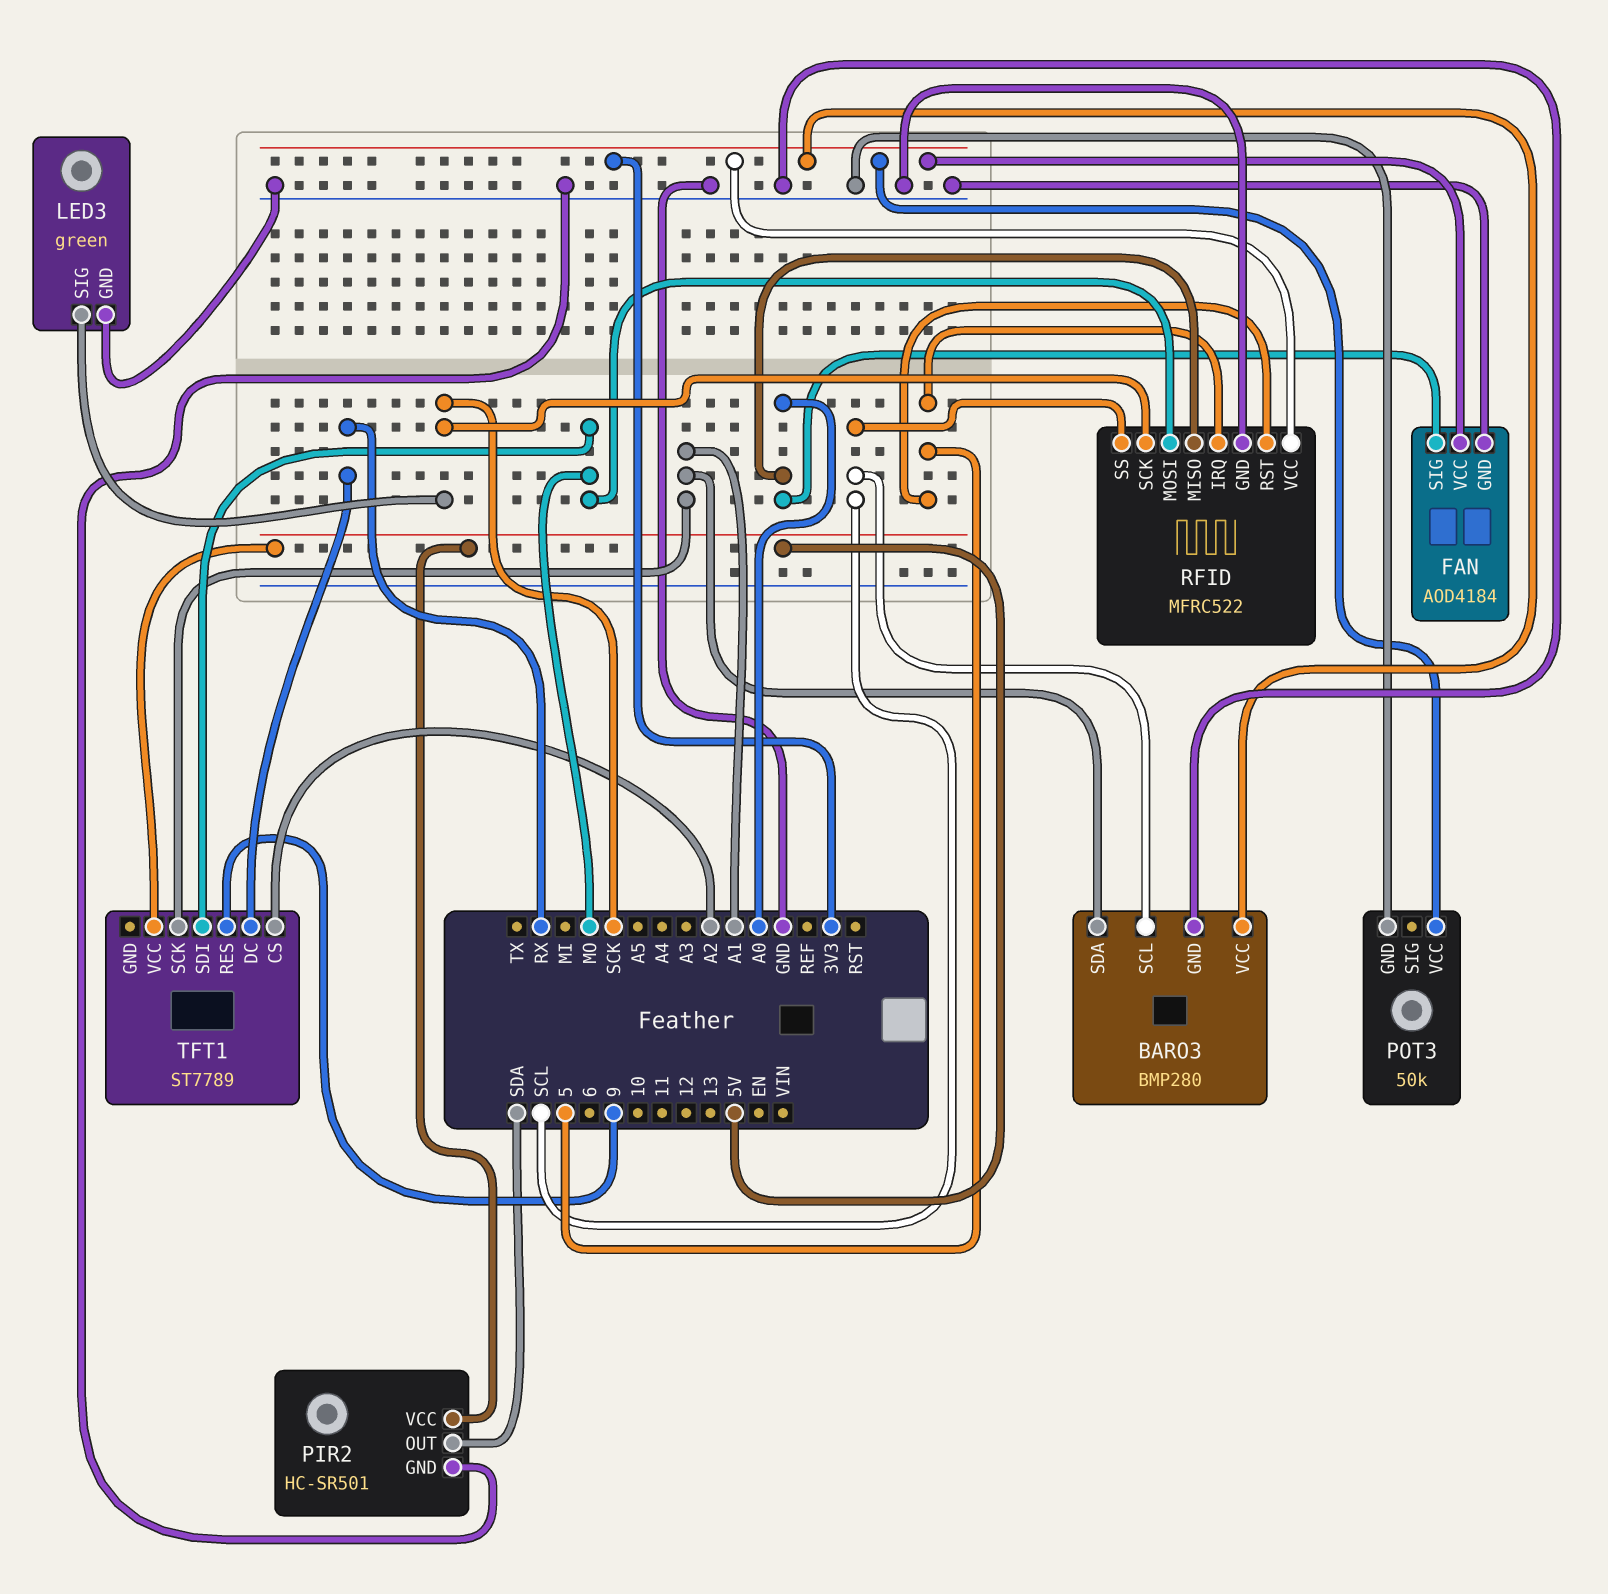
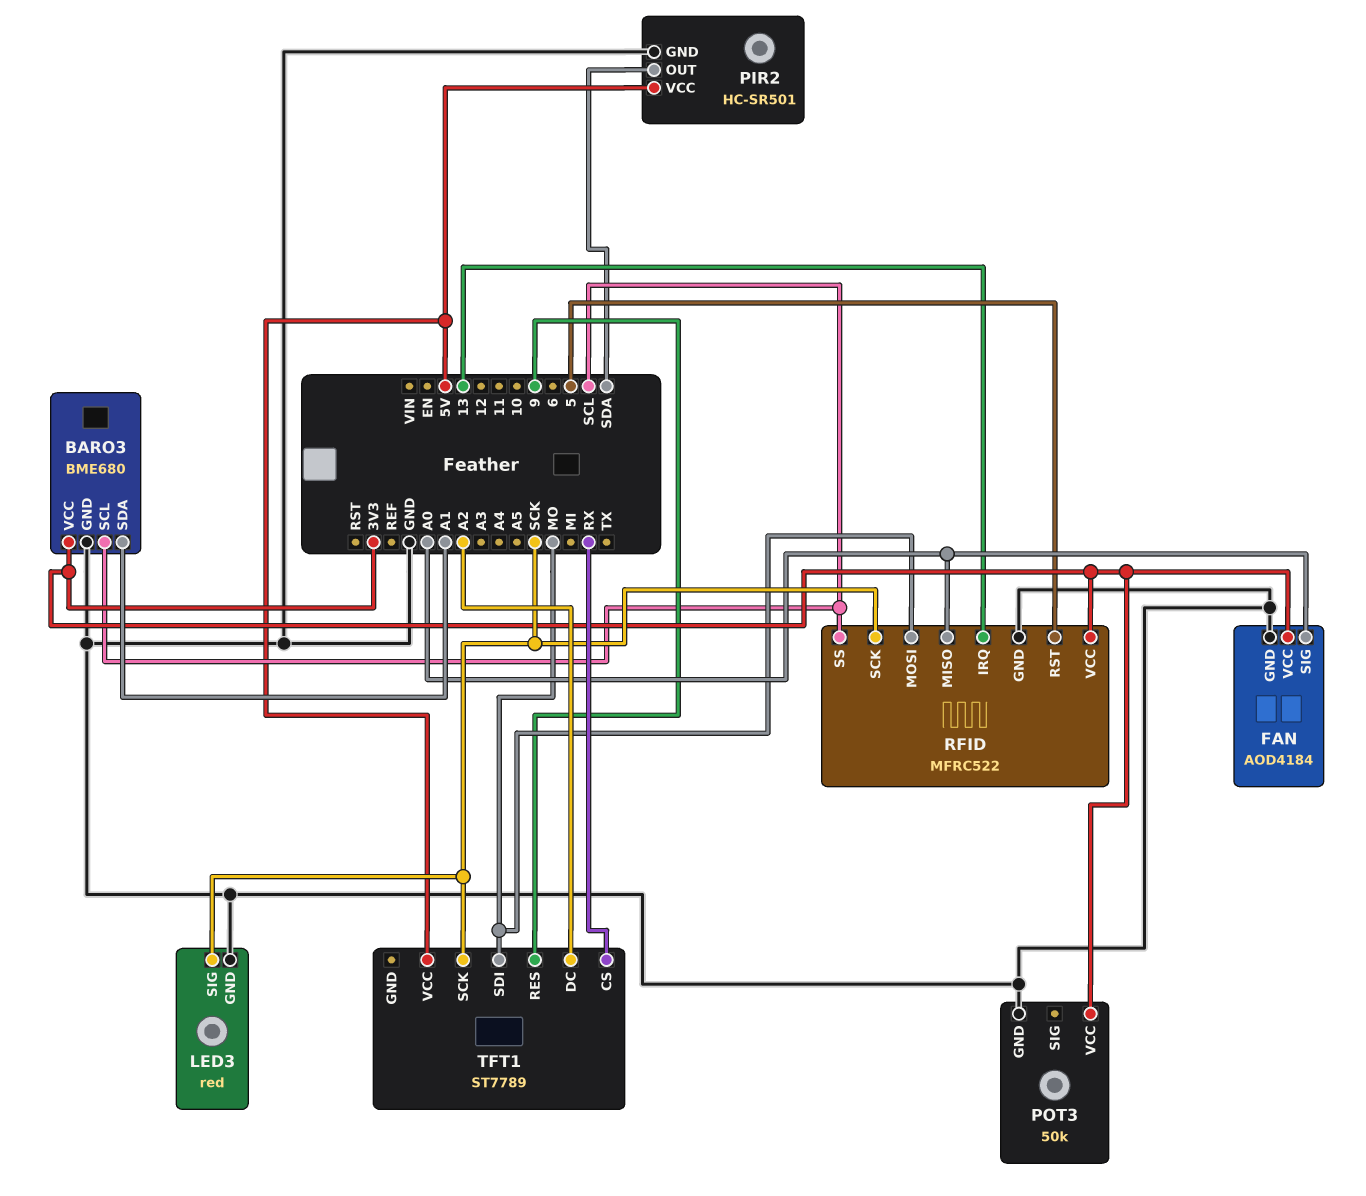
BARO3: BMP280 -> BME680
LED3: green -> red
RFID pin IRQ: 5 -> 13
TFT1 pin CS: A2 -> RX
TFT1 pin DC: RX -> A2
TFT1 pin SCK: A1 -> SCK

